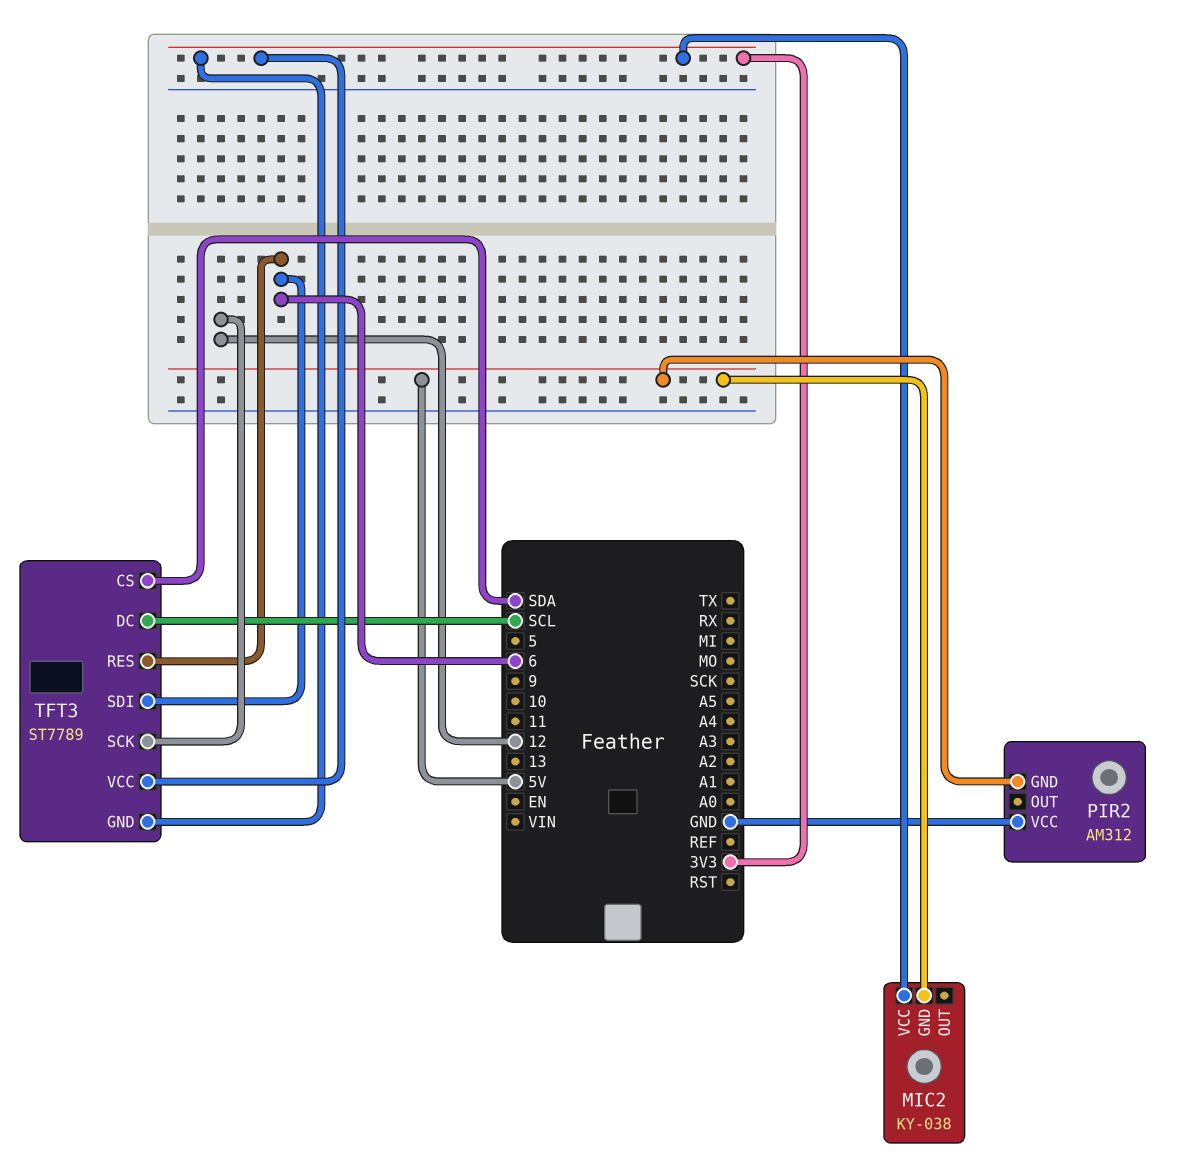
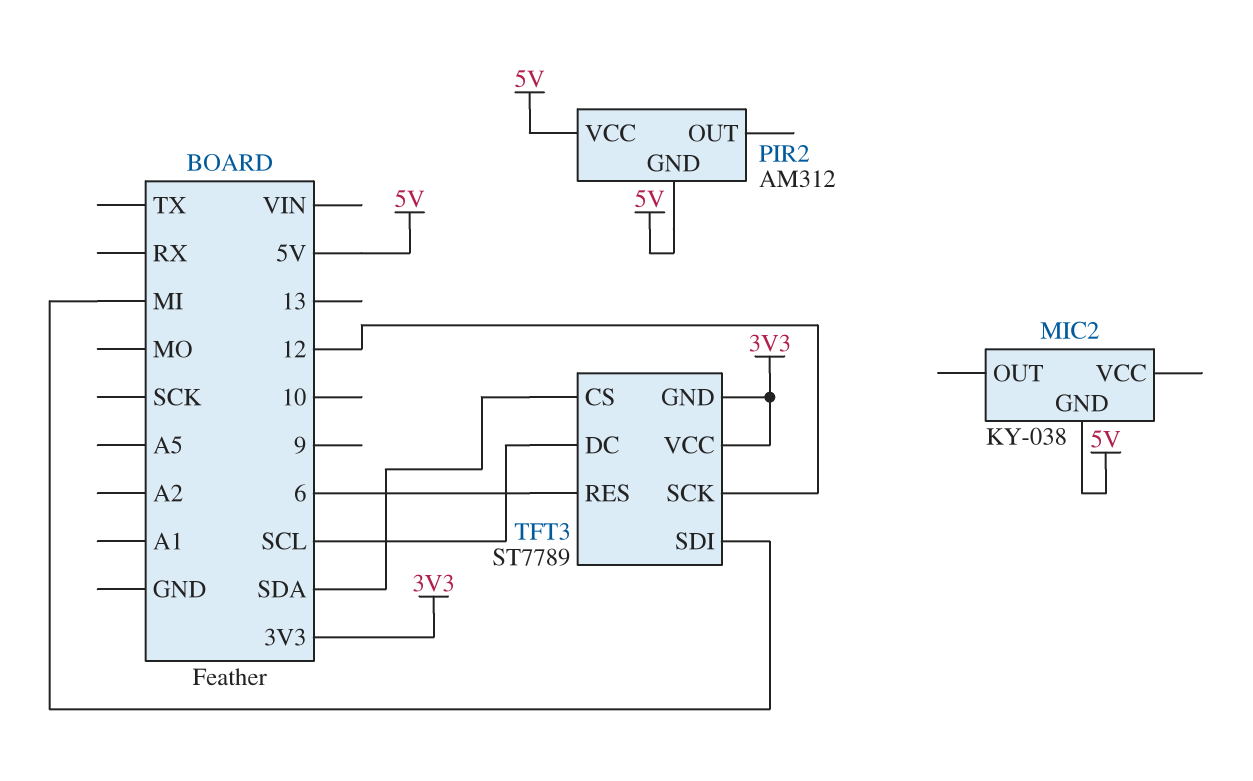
MIC2 pin VCC: 3V3 -> none
PIR2 pin VCC: GND -> 5V
TFT3 pin SDI: 6 -> MI

